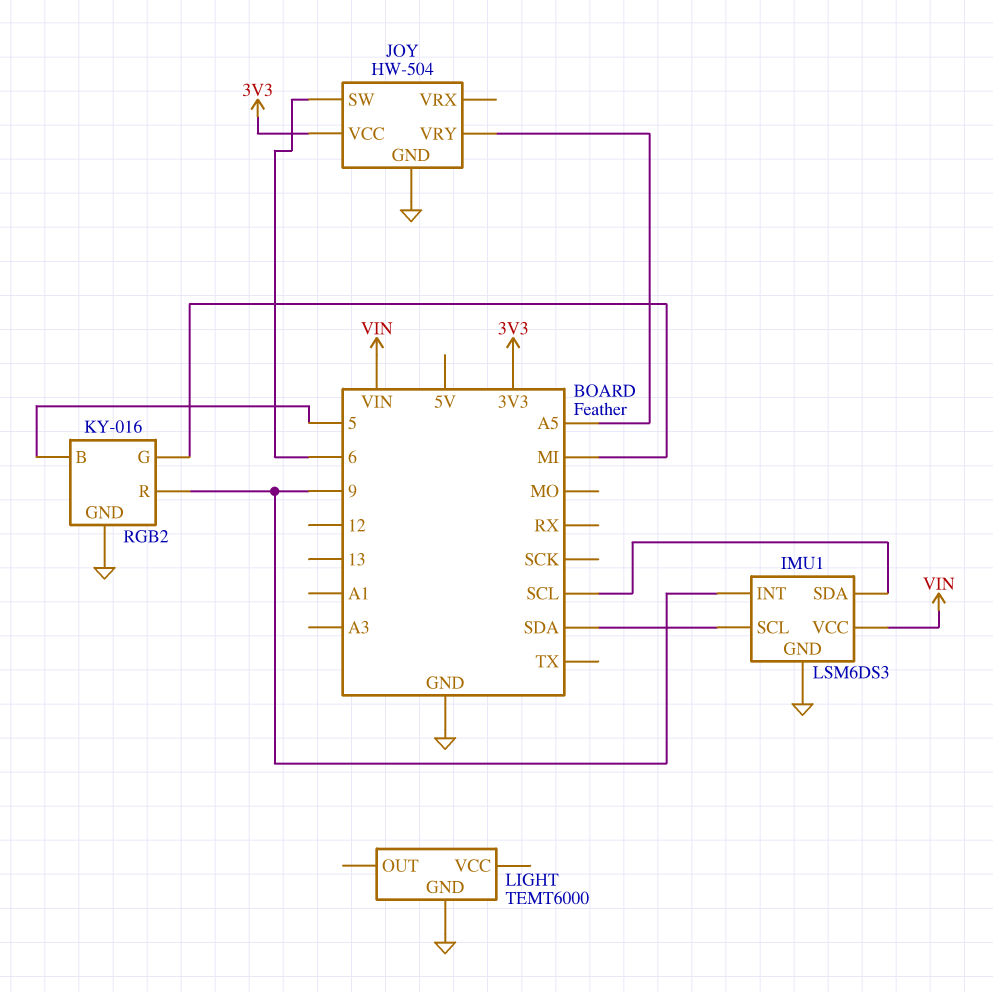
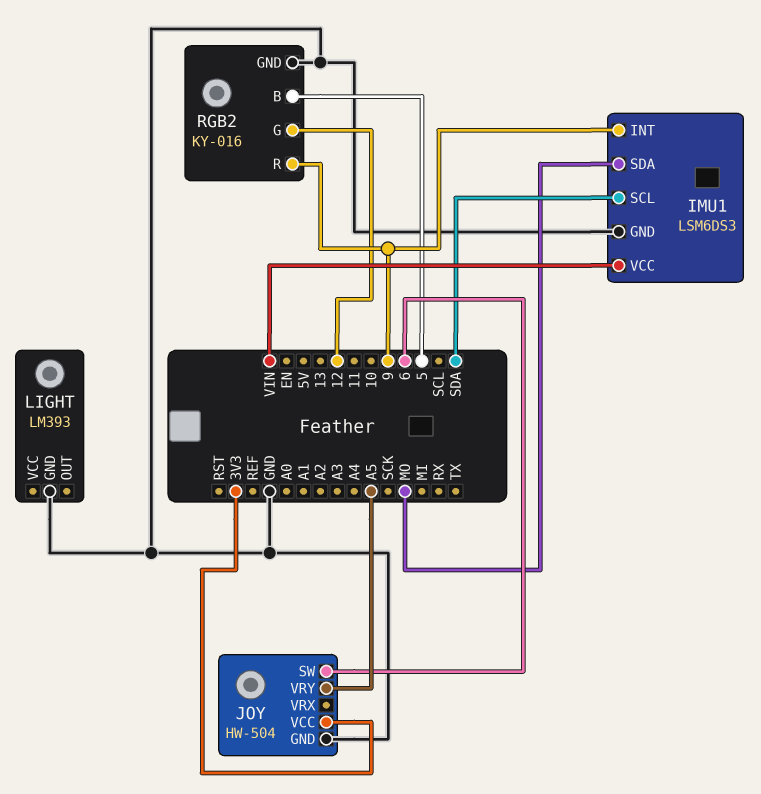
IMU1 pin SDA: SCL -> MO
LIGHT: TEMT6000 -> LM393
RGB2 pin G: MI -> 12

